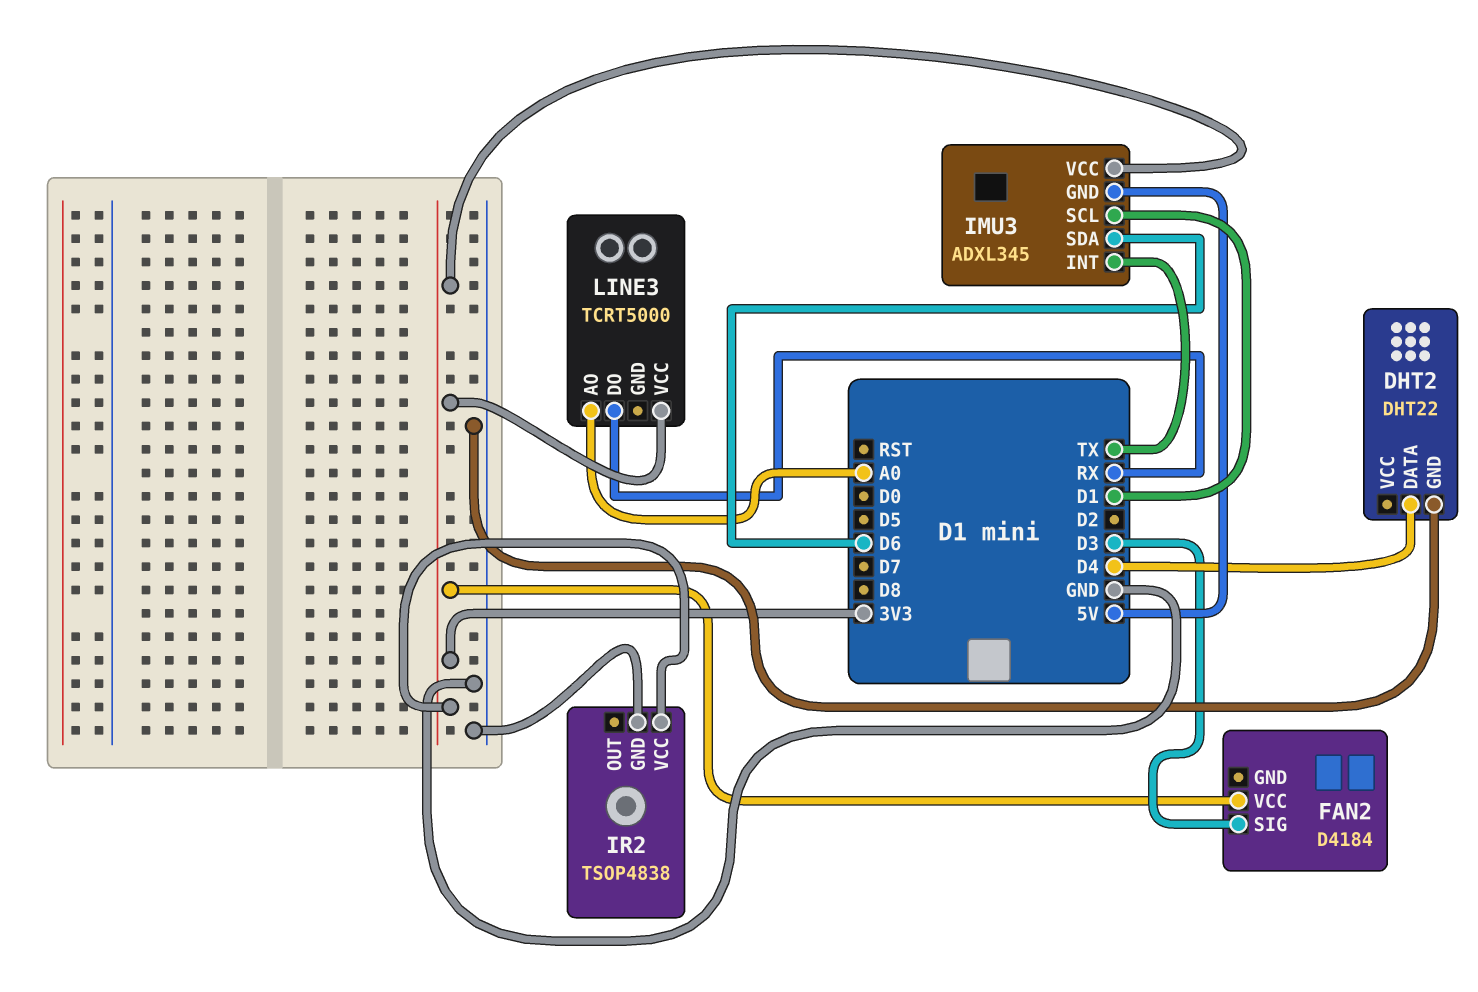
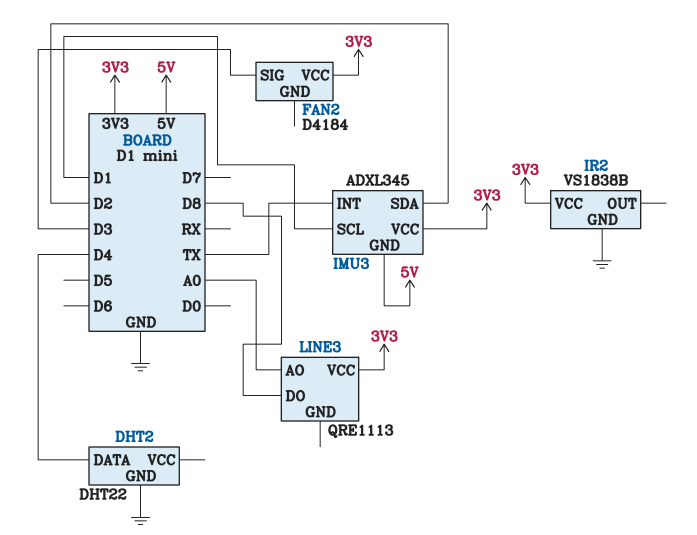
IMU3 pin SDA: D6 -> D2
IR2: TSOP4838 -> VS1838B
LINE3: TCRT5000 -> QRE1113
LINE3 pin DO: RX -> D8

